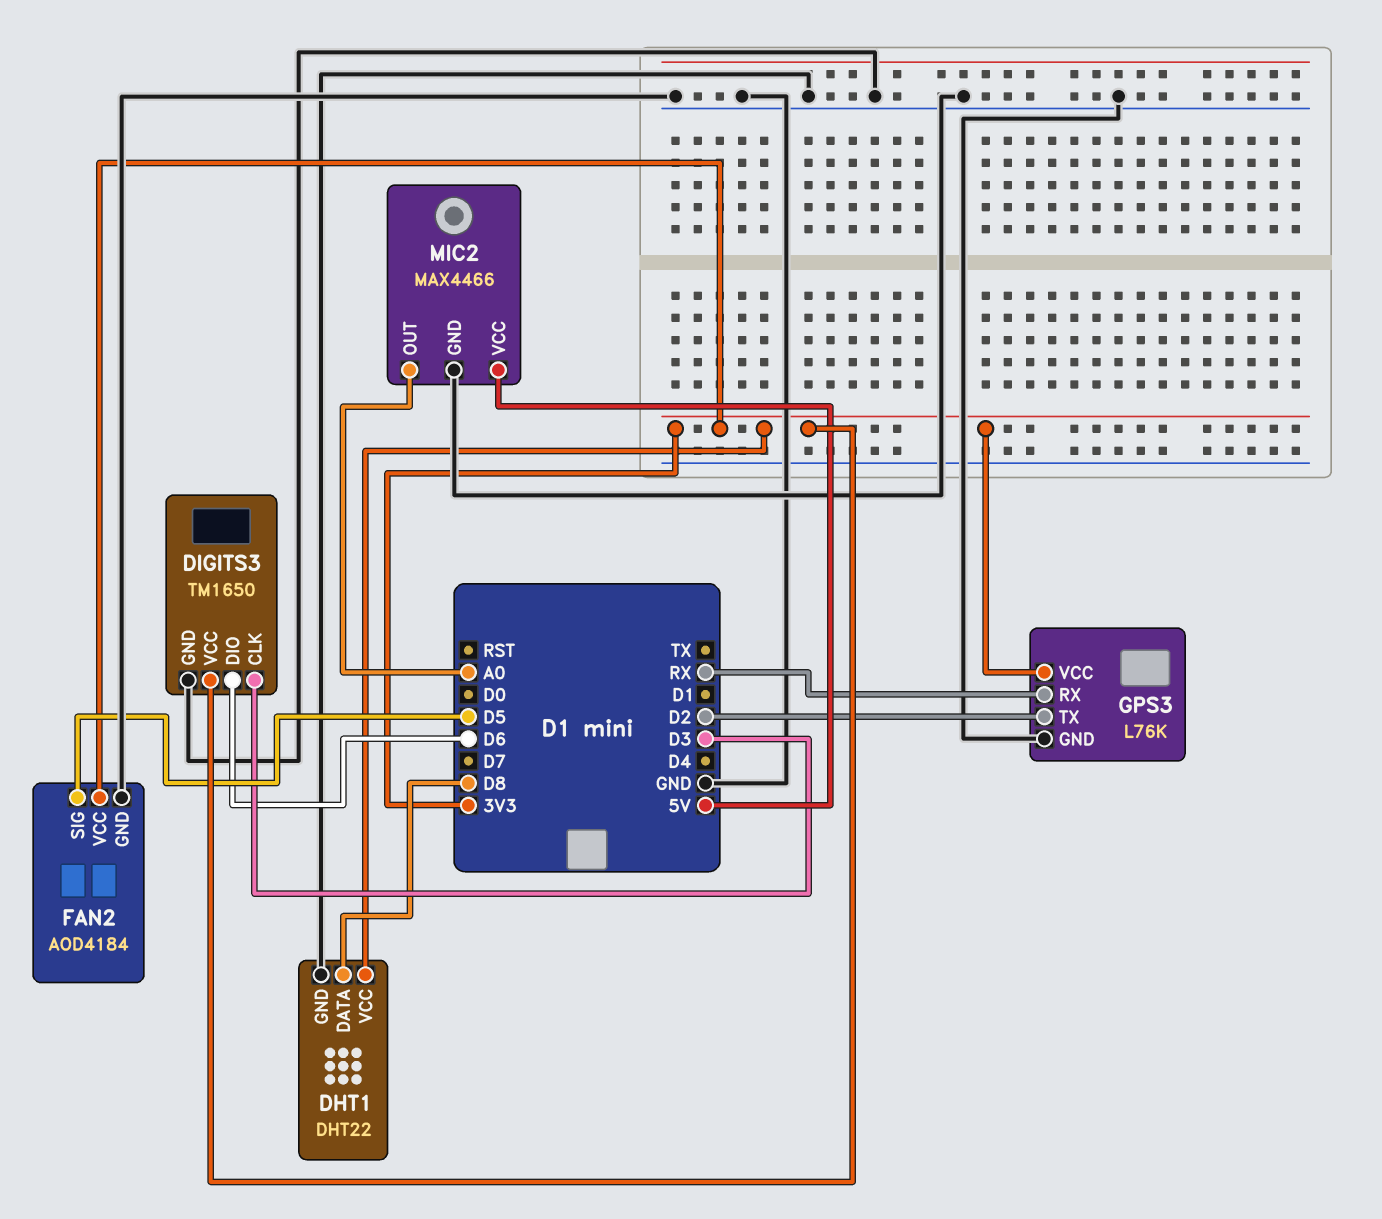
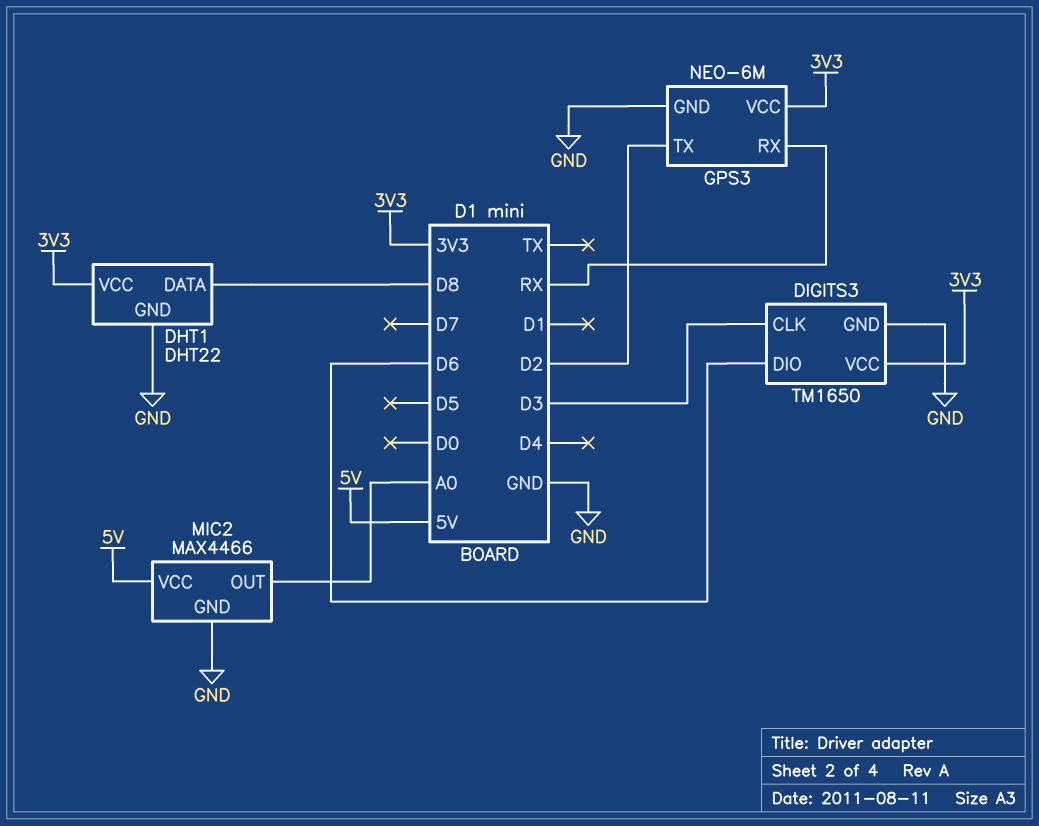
FAN2: AOD4184 -> none
FAN2 pin GND: GND -> none
FAN2 pin SIG: D5 -> none
FAN2 pin VCC: 3V3 -> none
GPS3: L76K -> NEO-6M

